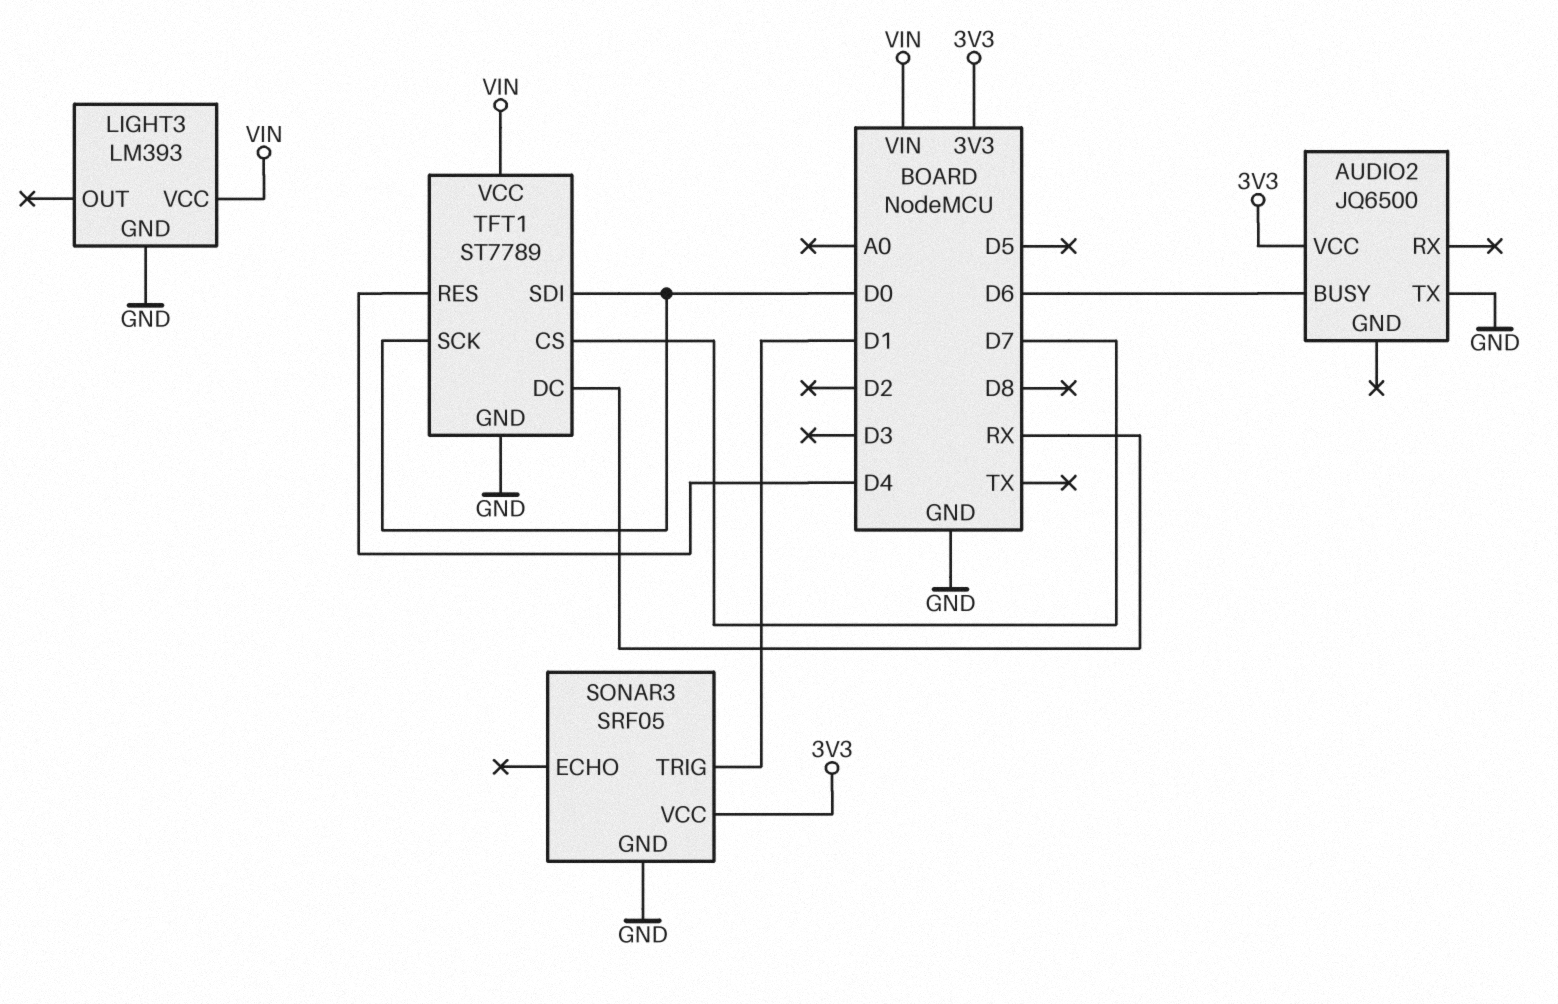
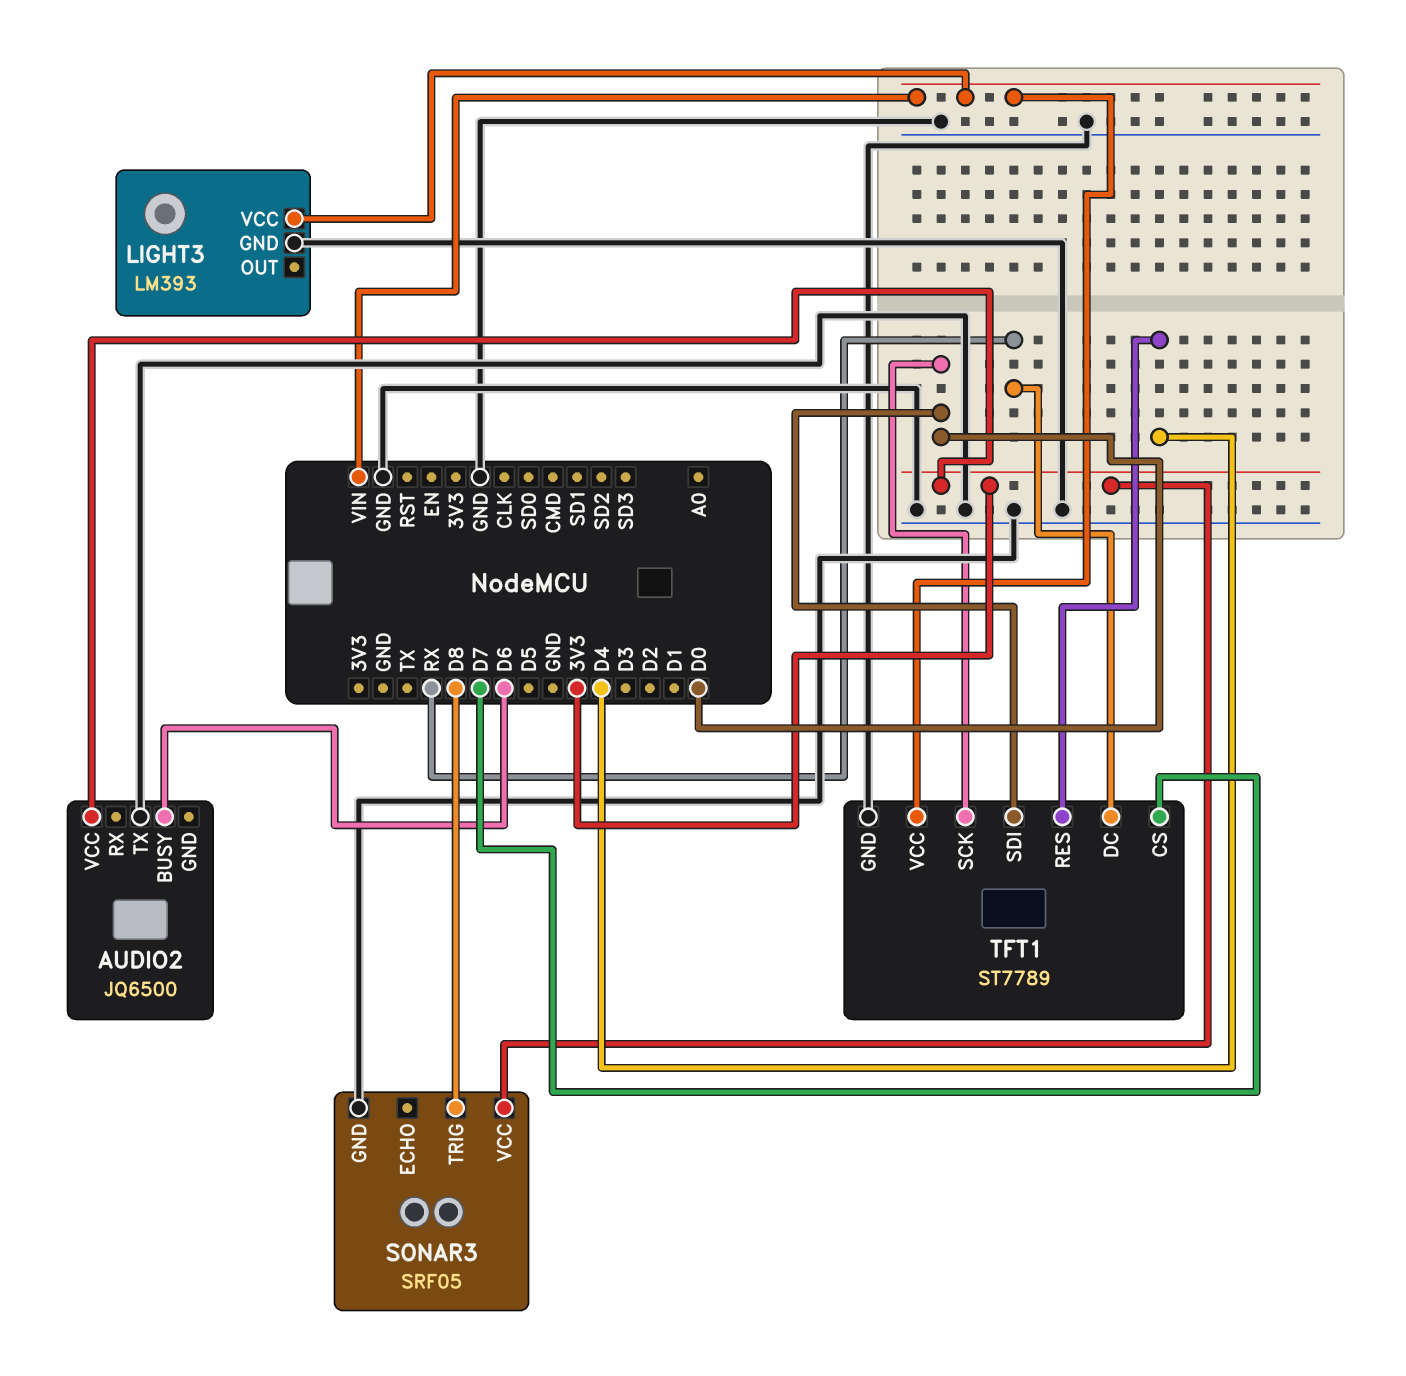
SONAR3 pin TRIG: D1 -> D8

